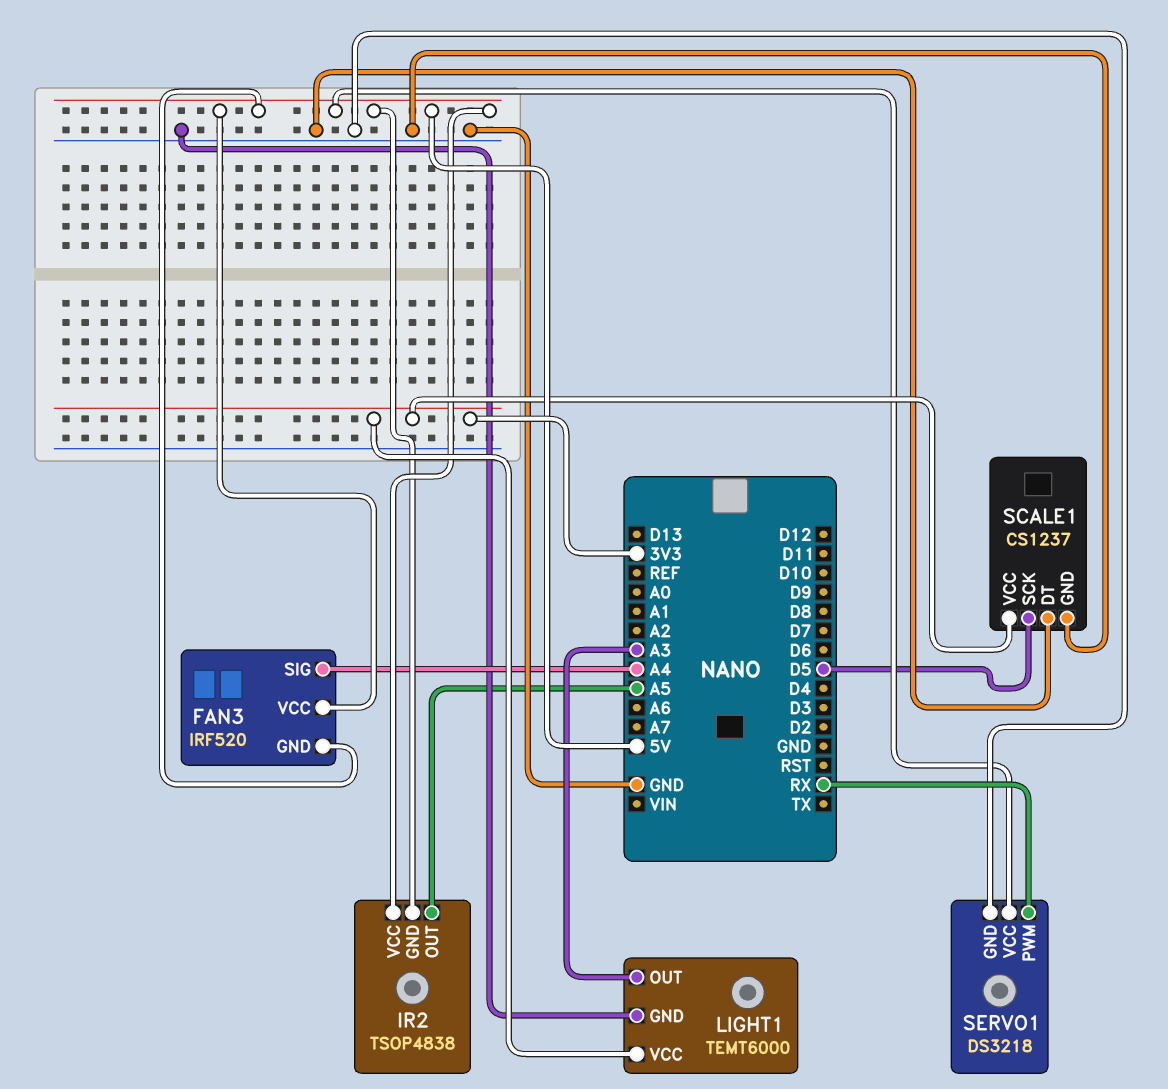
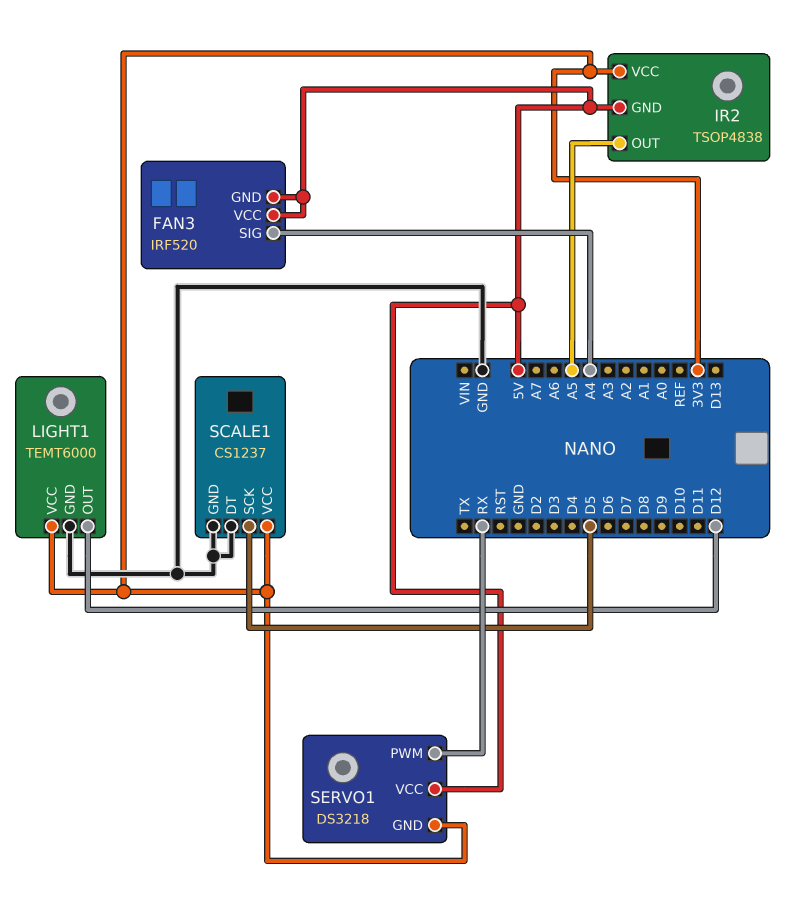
IR2 pin VCC: 5V -> 3V3
LIGHT1 pin OUT: A3 -> D12
SERVO1 pin GND: GND -> 3V3

